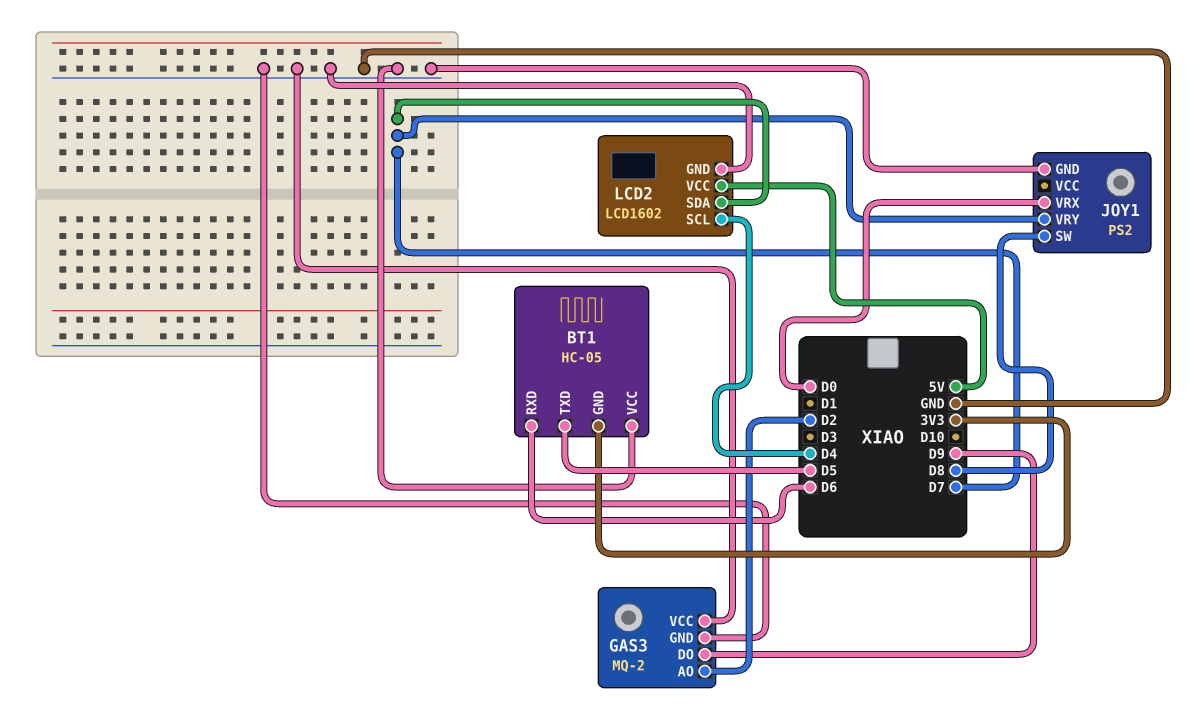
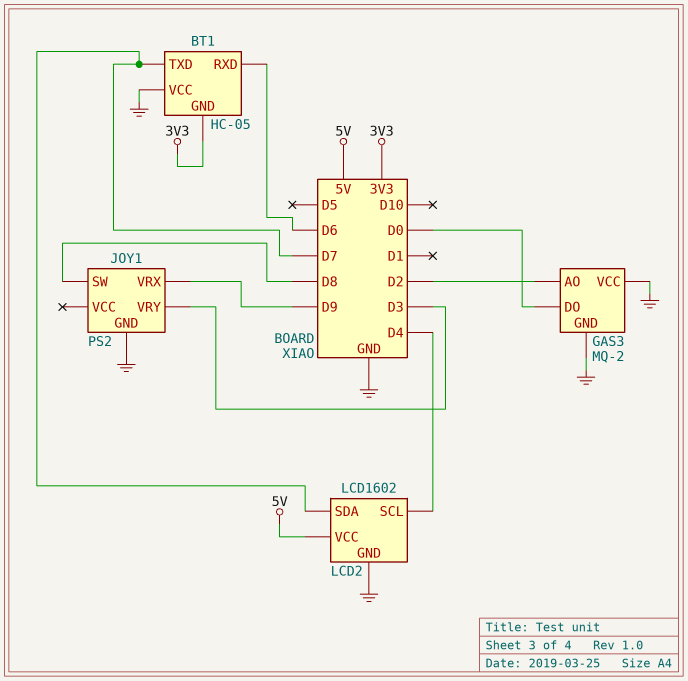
BT1 pin TXD: D5 -> D7
GAS3 pin DO: D9 -> D0
JOY1 pin VRX: D0 -> D9
JOY1 pin VRY: D7 -> D3

